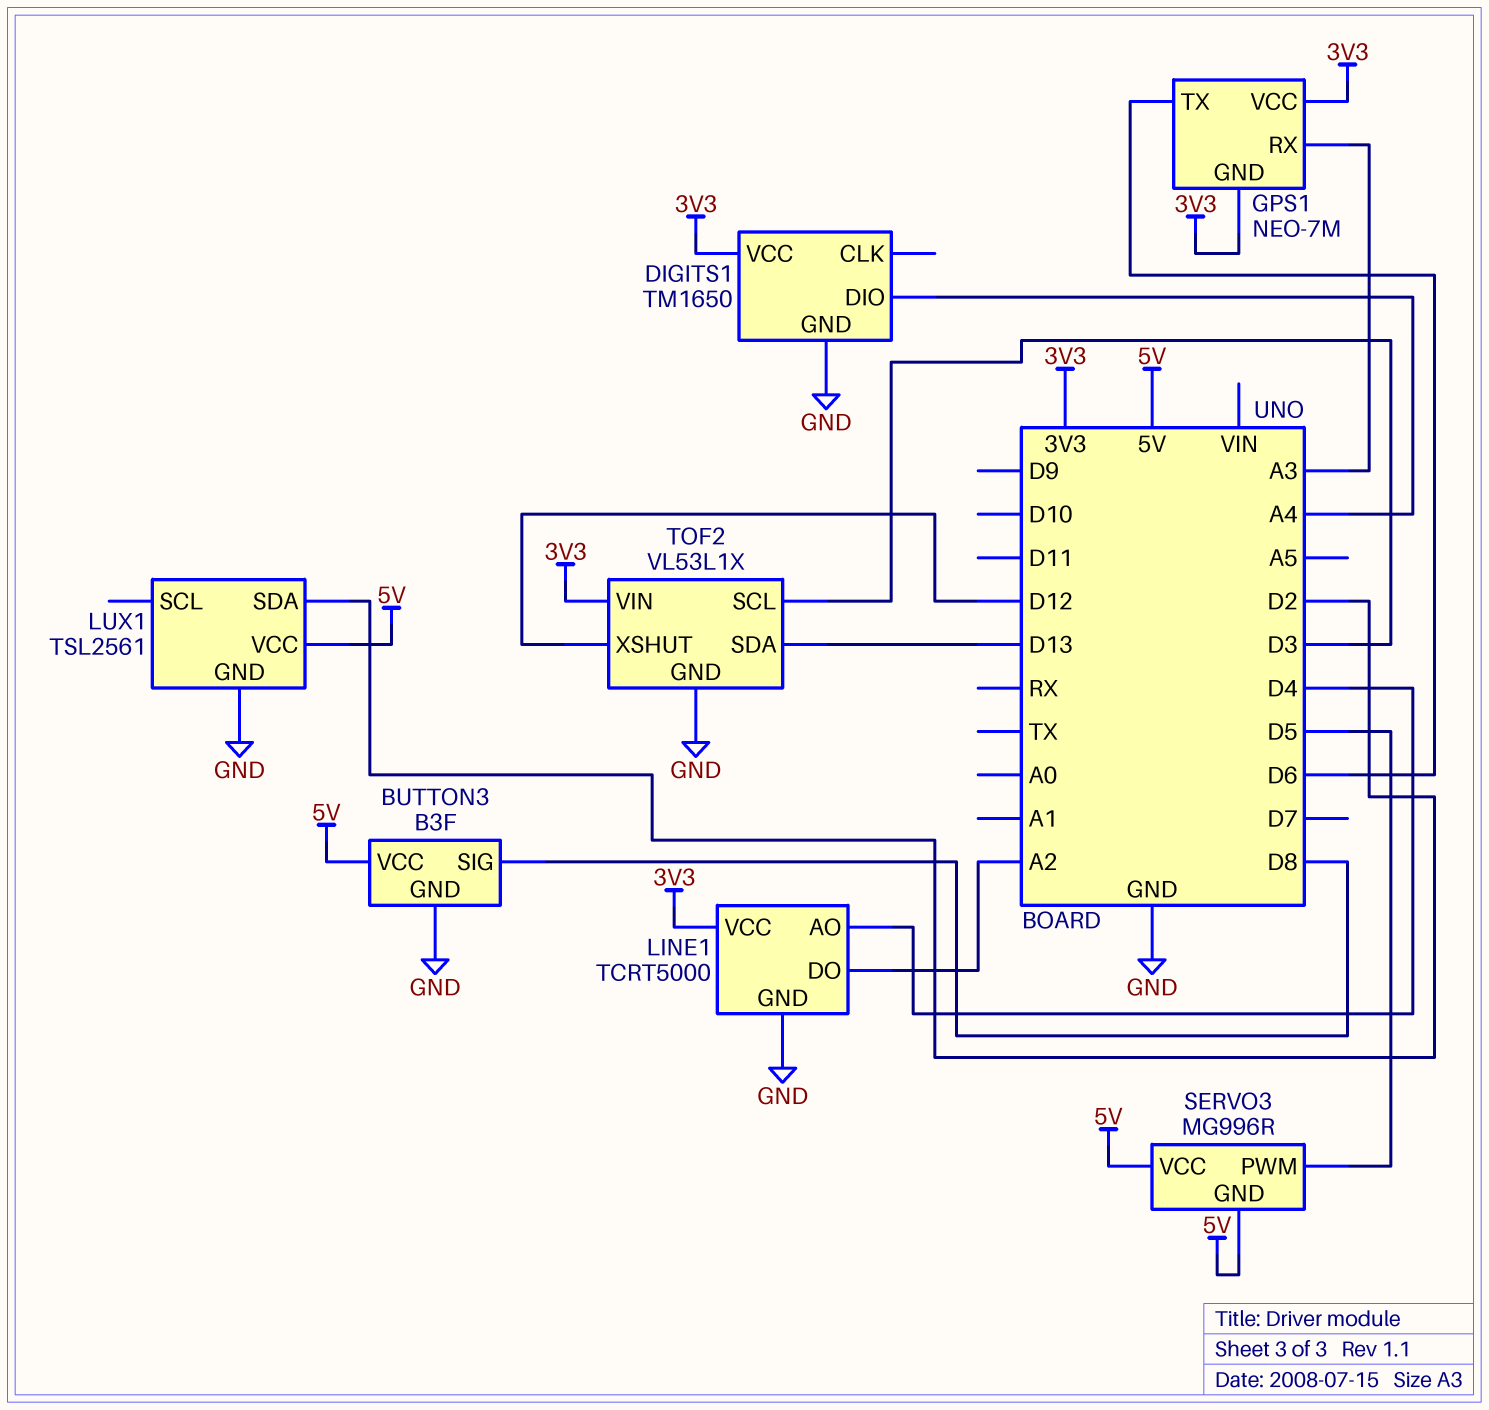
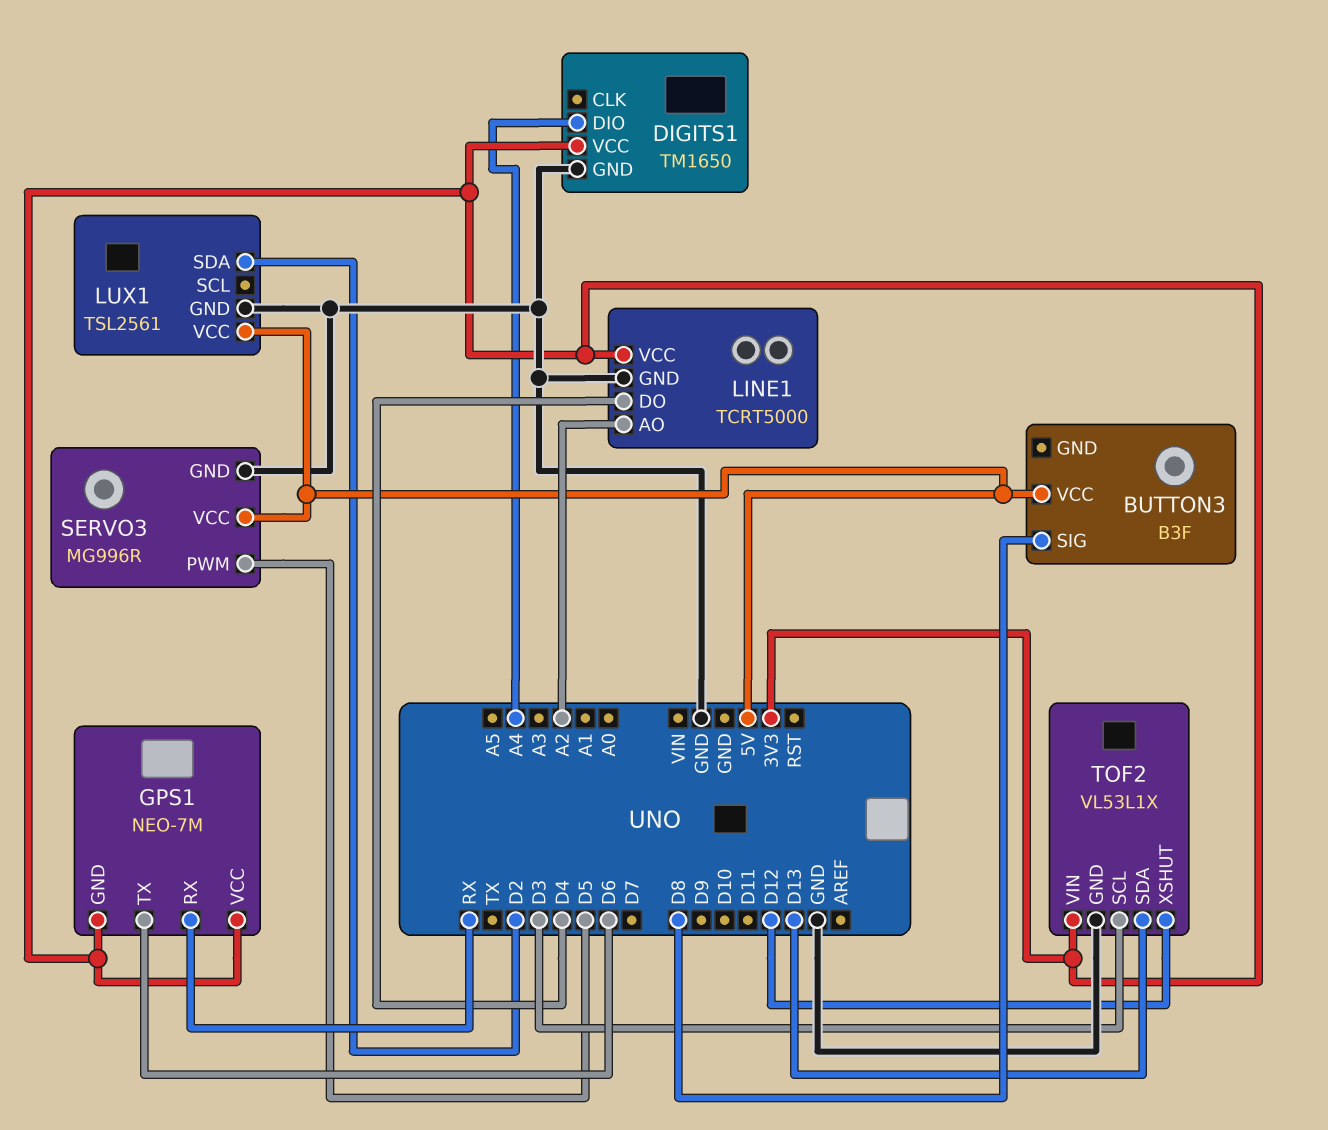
BUTTON3 pin GND: GND -> none
GPS1 pin RX: A3 -> RX
LINE1 pin AO: D4 -> A2
LINE1 pin DO: A2 -> D4
SERVO3 pin GND: 5V -> GND

